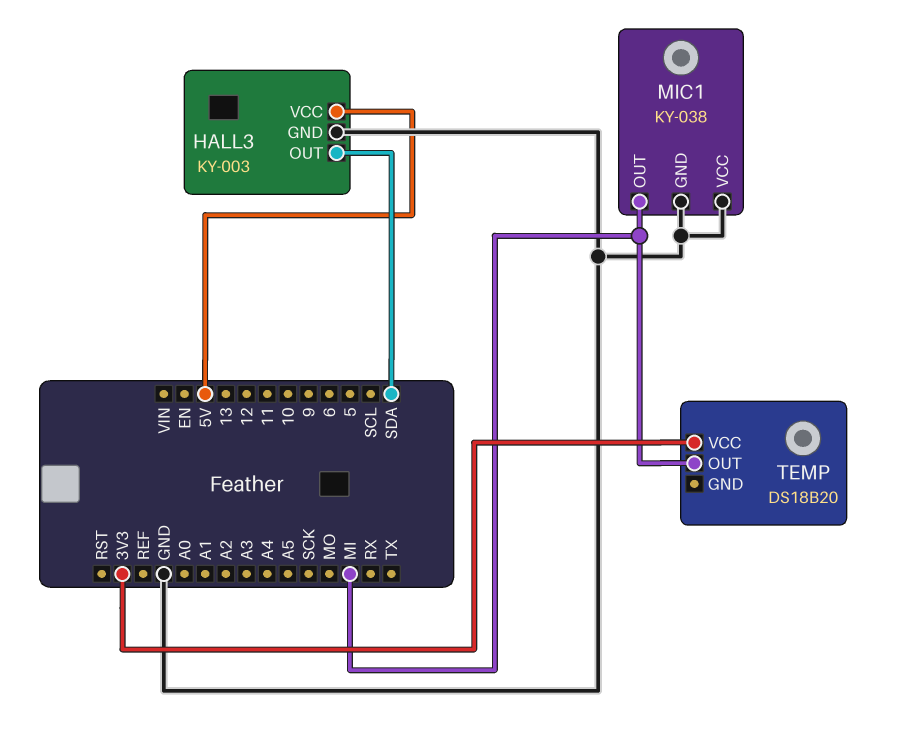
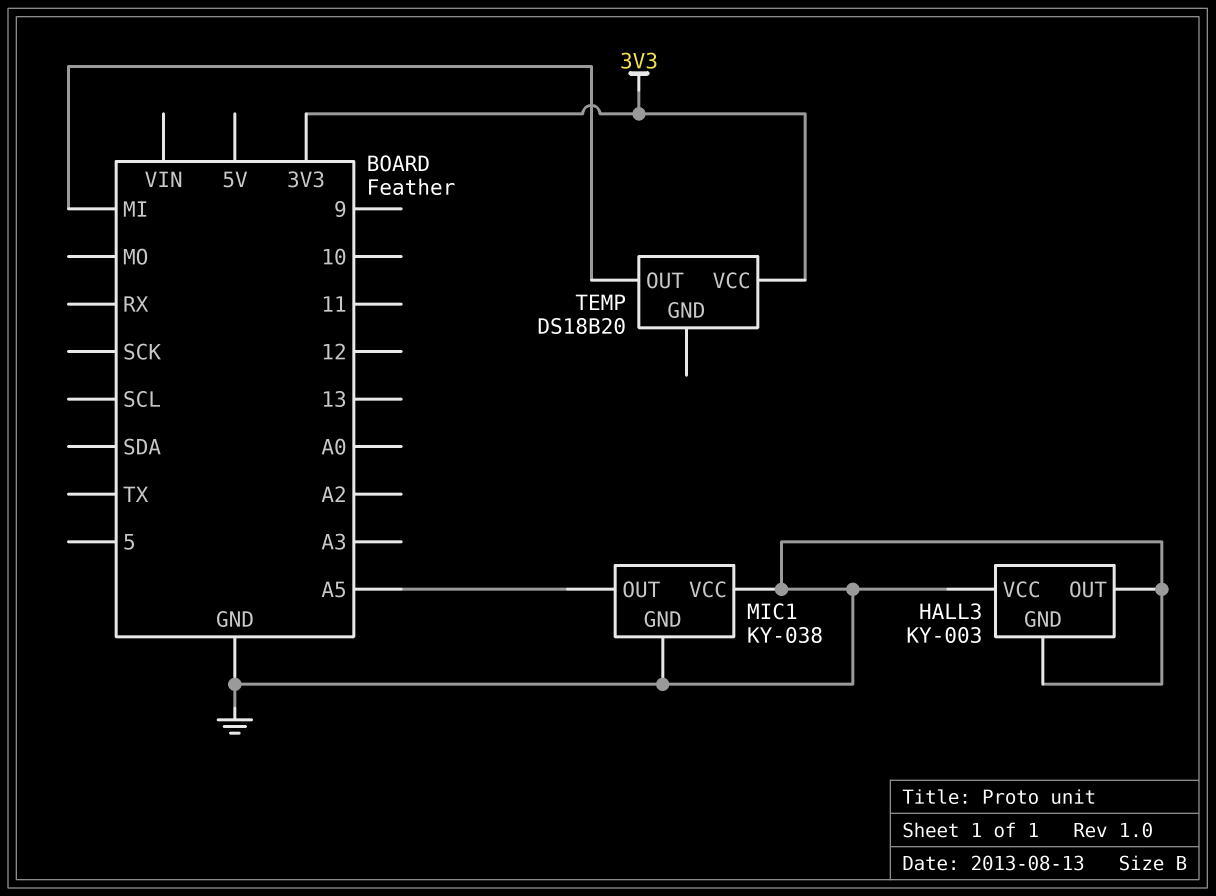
HALL3 pin OUT: SDA -> GND
HALL3 pin VCC: 5V -> GND
MIC1 pin OUT: MI -> A5

